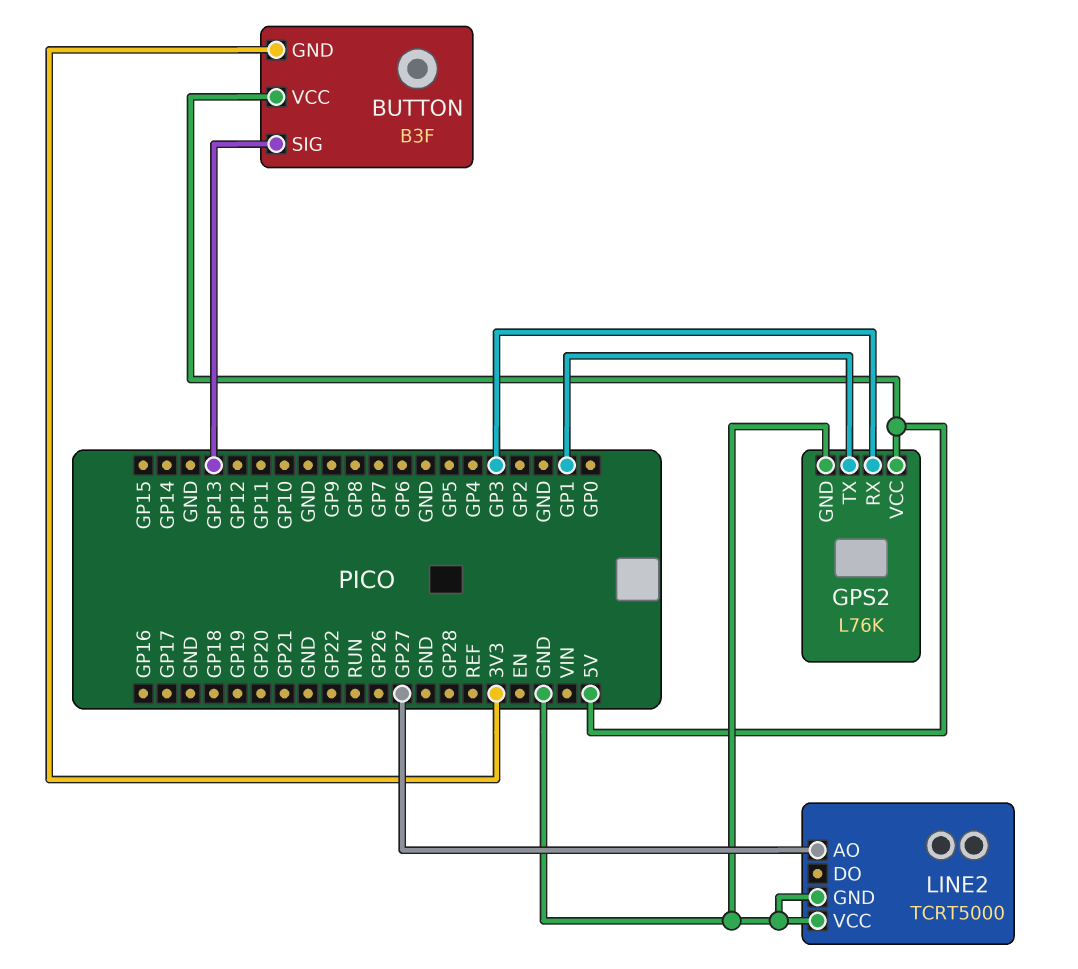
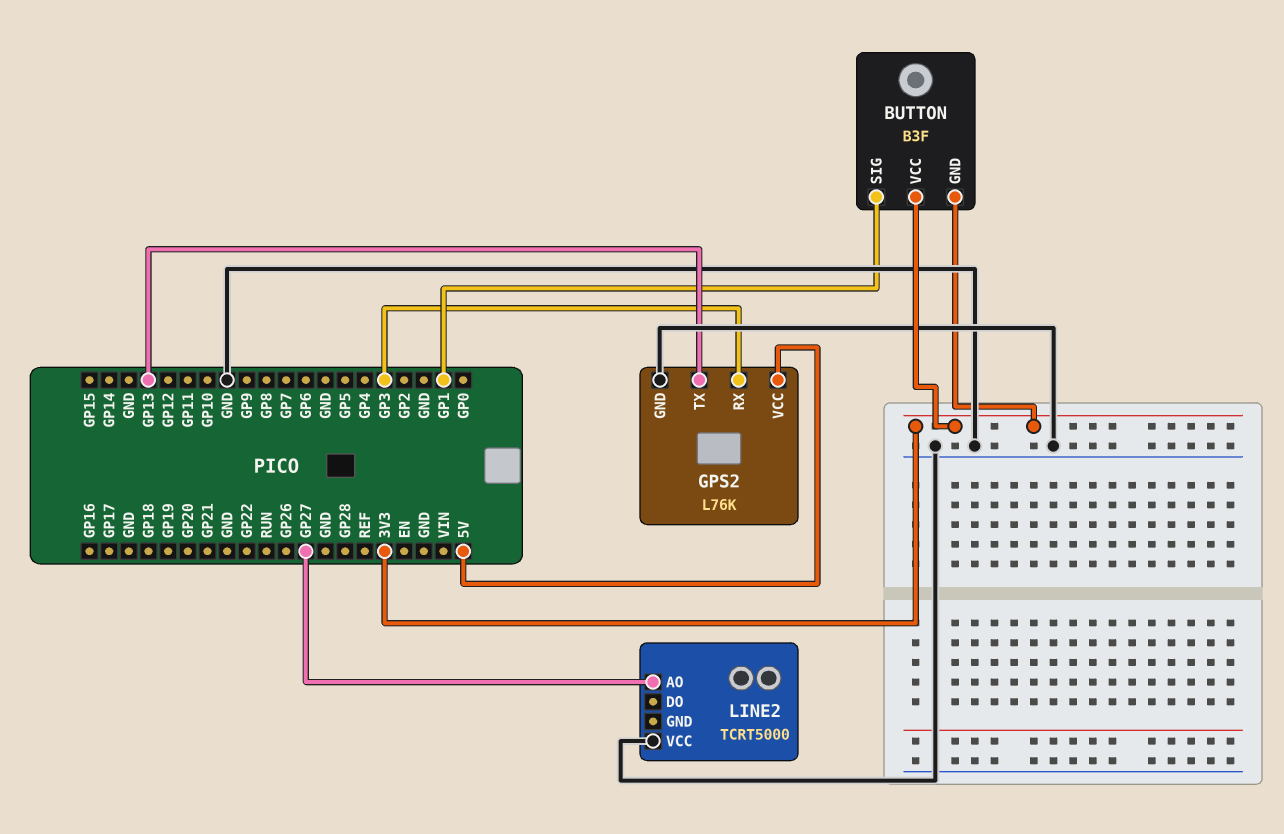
BUTTON pin SIG: GP13 -> GP1
BUTTON pin VCC: 5V -> 3V3
GPS2 pin TX: GP1 -> GP13
LINE2 pin GND: GND -> none

